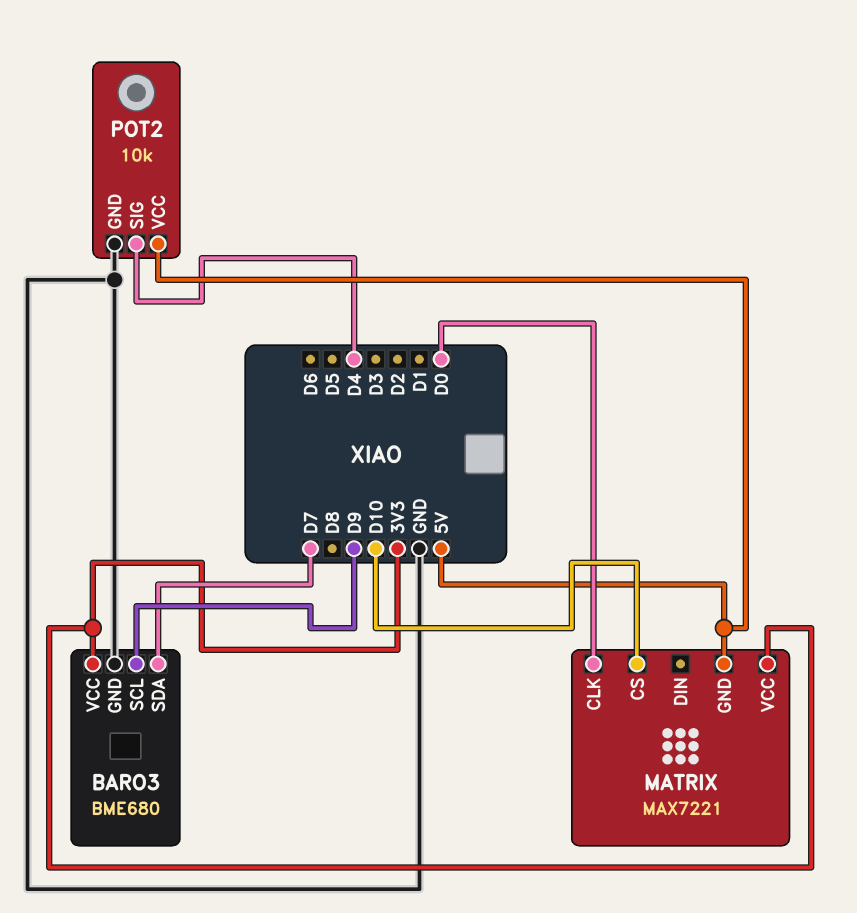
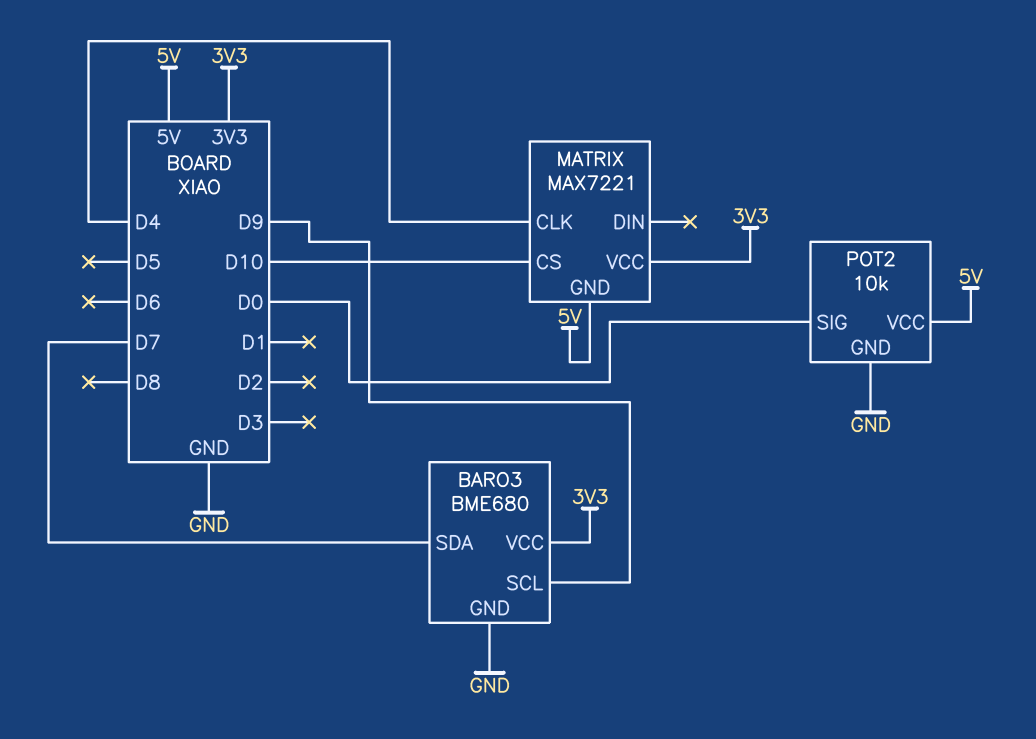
MATRIX pin CLK: D0 -> D4
POT2 pin SIG: D4 -> D0

